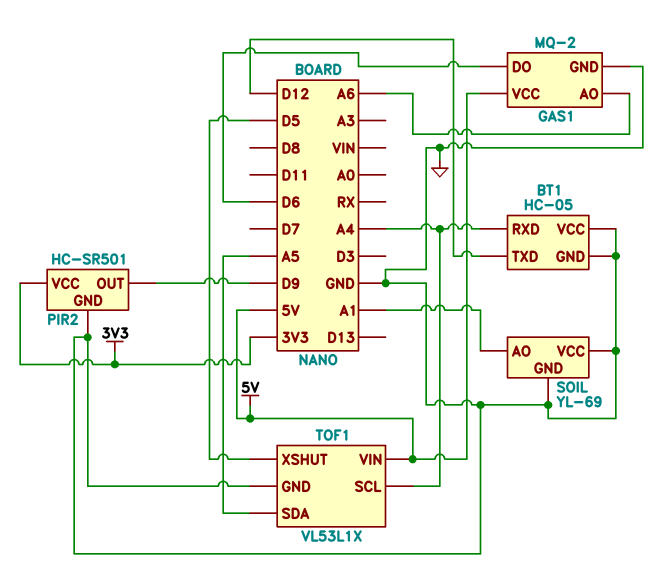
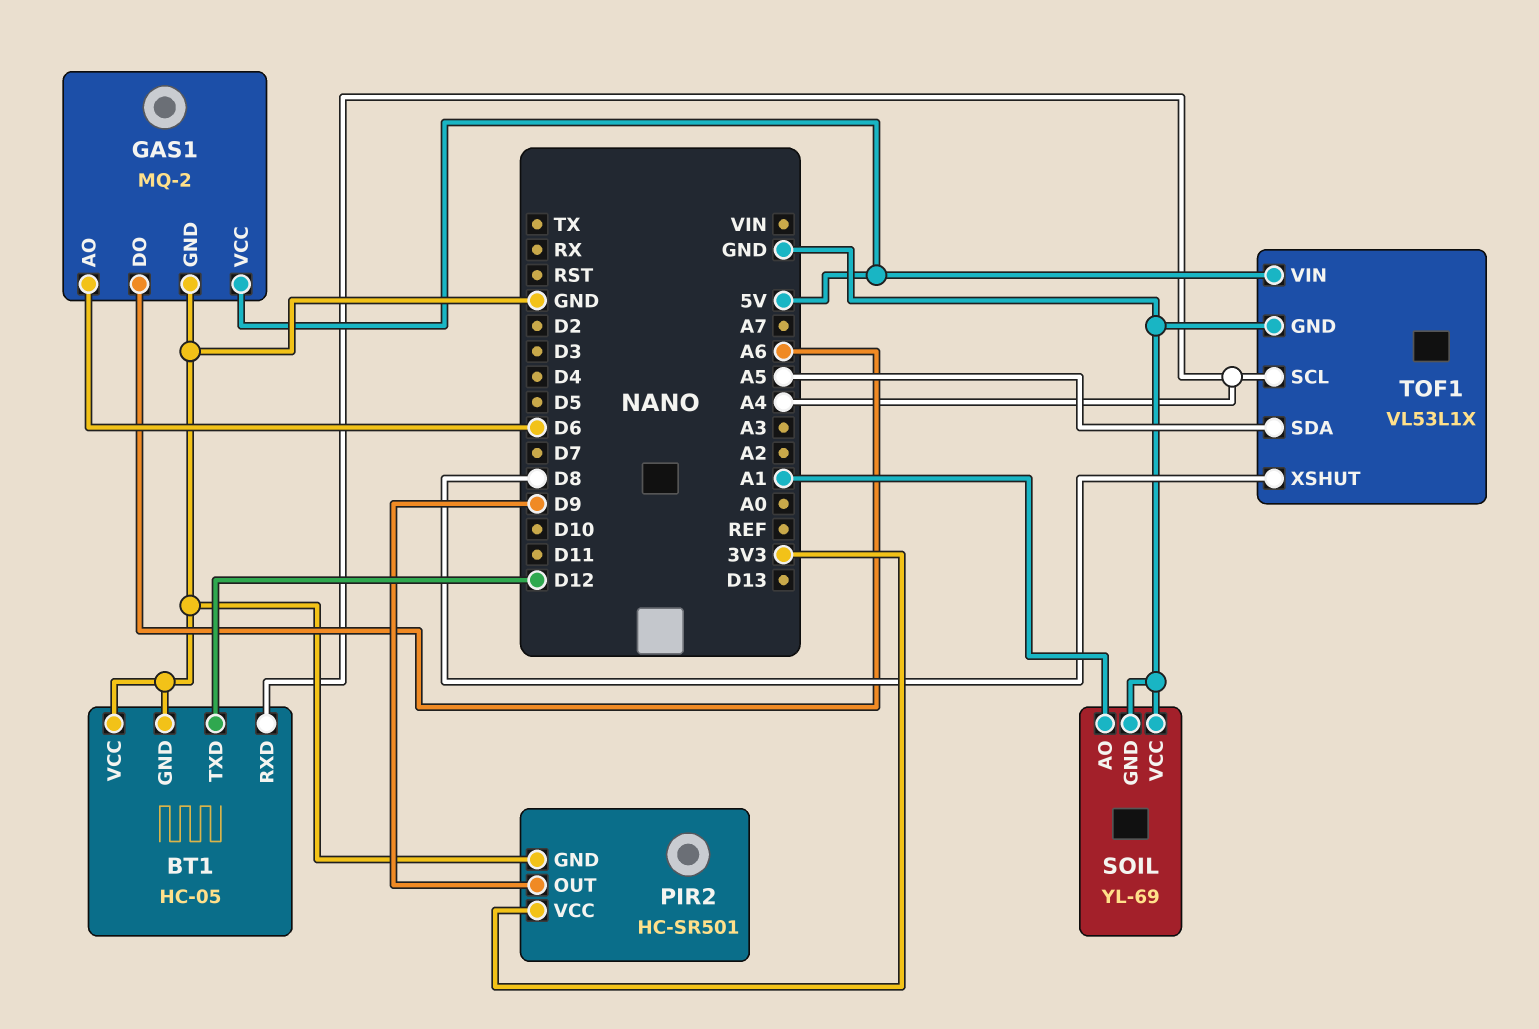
GAS1 pin AO: A6 -> D6
GAS1 pin DO: D6 -> A6
TOF1 pin XSHUT: D5 -> D8

